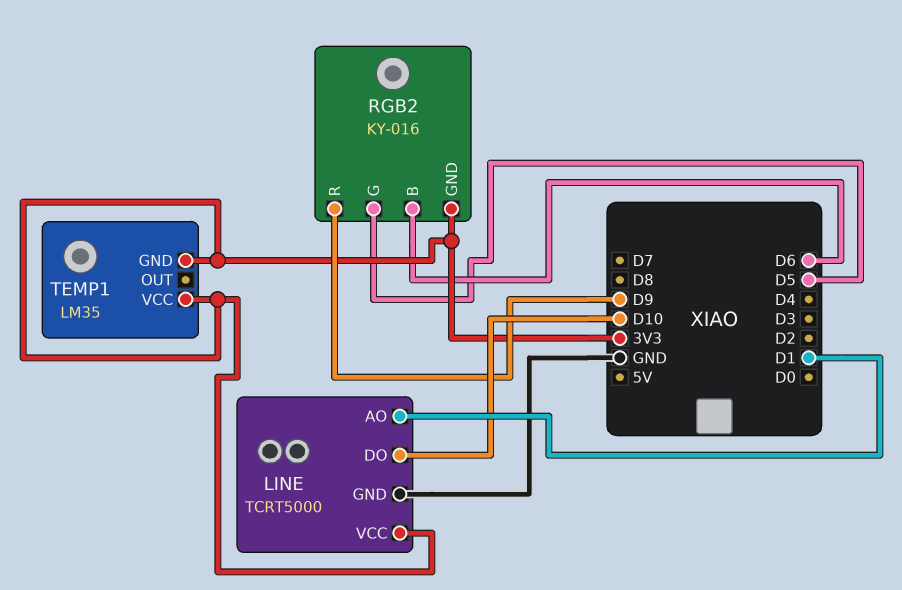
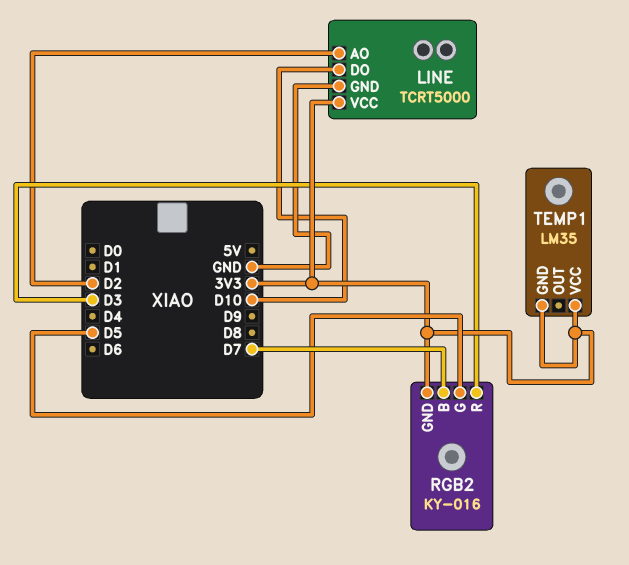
LINE pin AO: D1 -> D2
RGB2 pin B: D6 -> D7
RGB2 pin R: D9 -> D3

